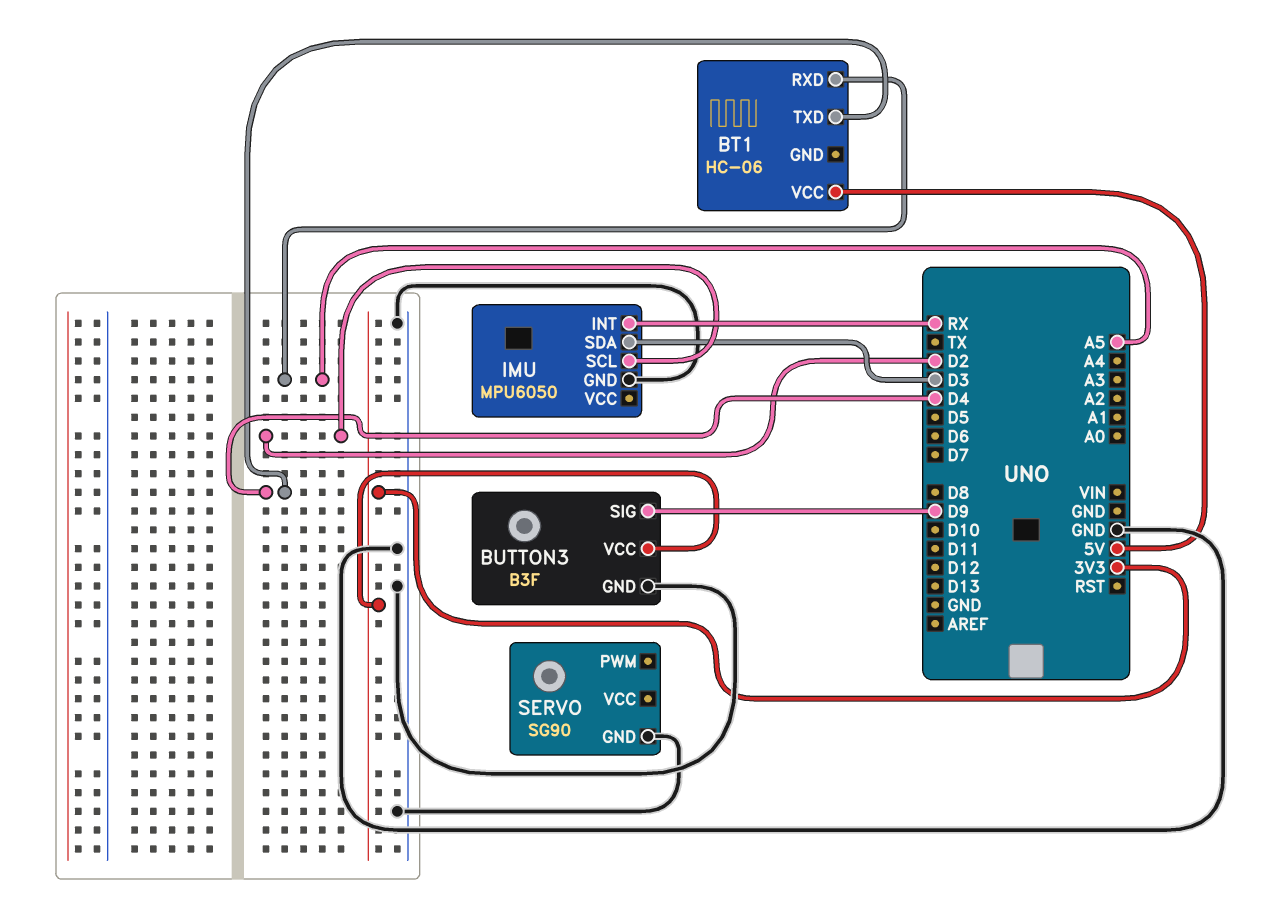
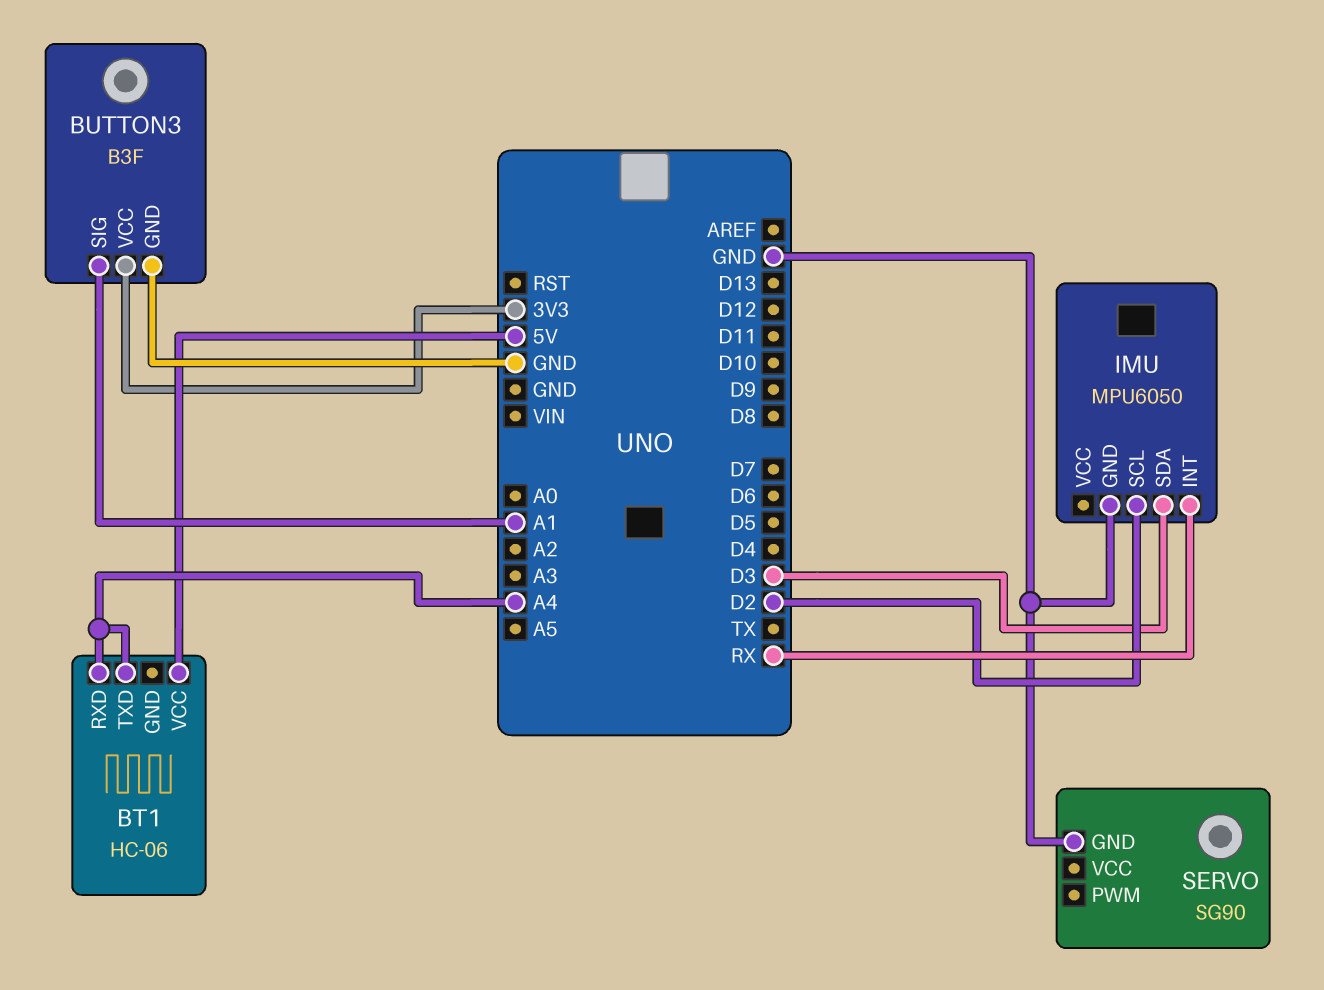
BT1 pin RXD: A5 -> A4
BT1 pin TXD: D4 -> A4
BUTTON3 pin SIG: D9 -> A1

